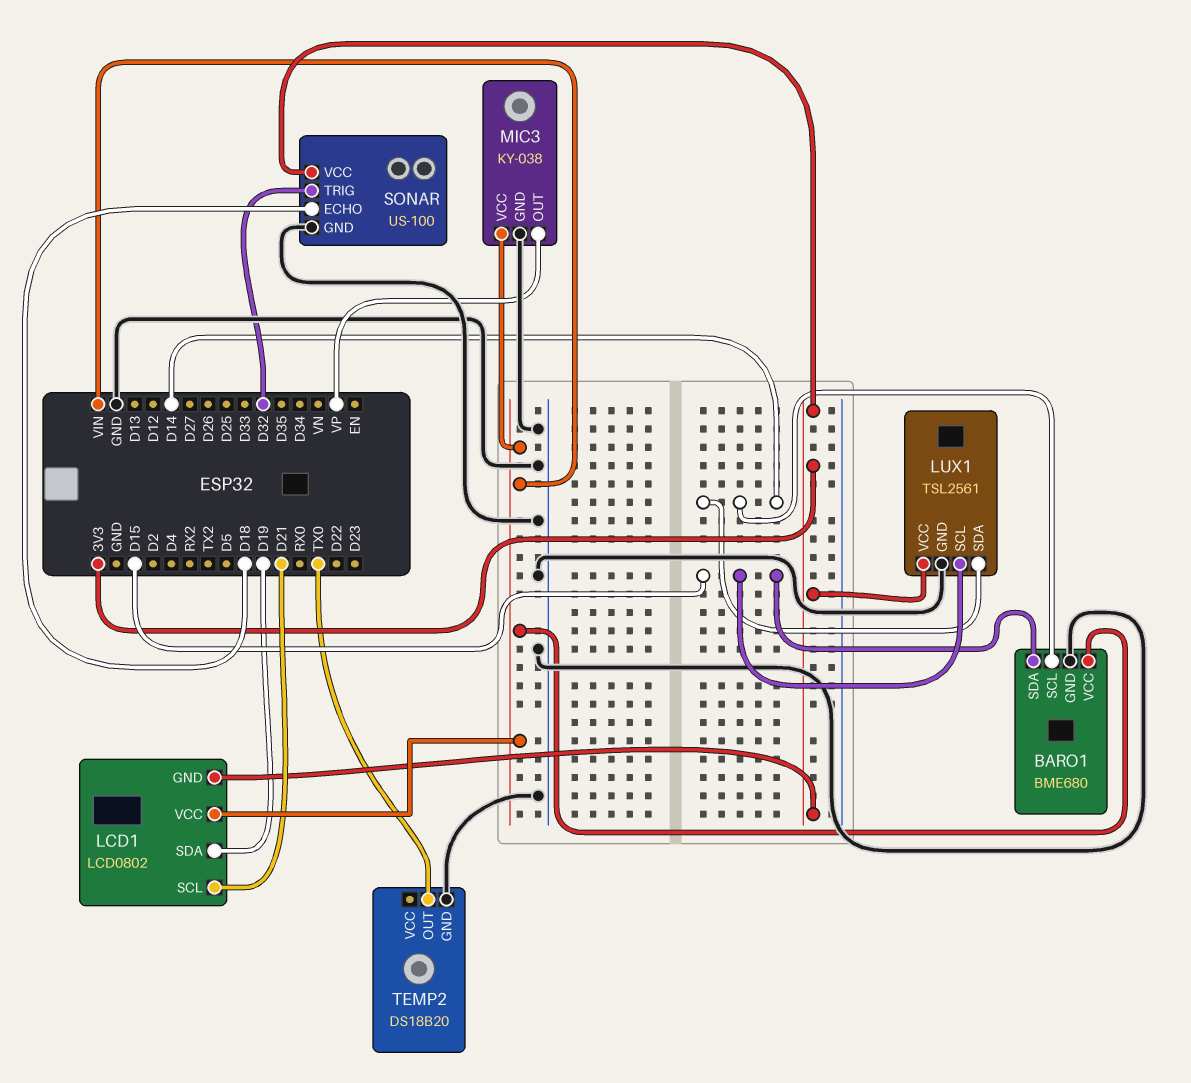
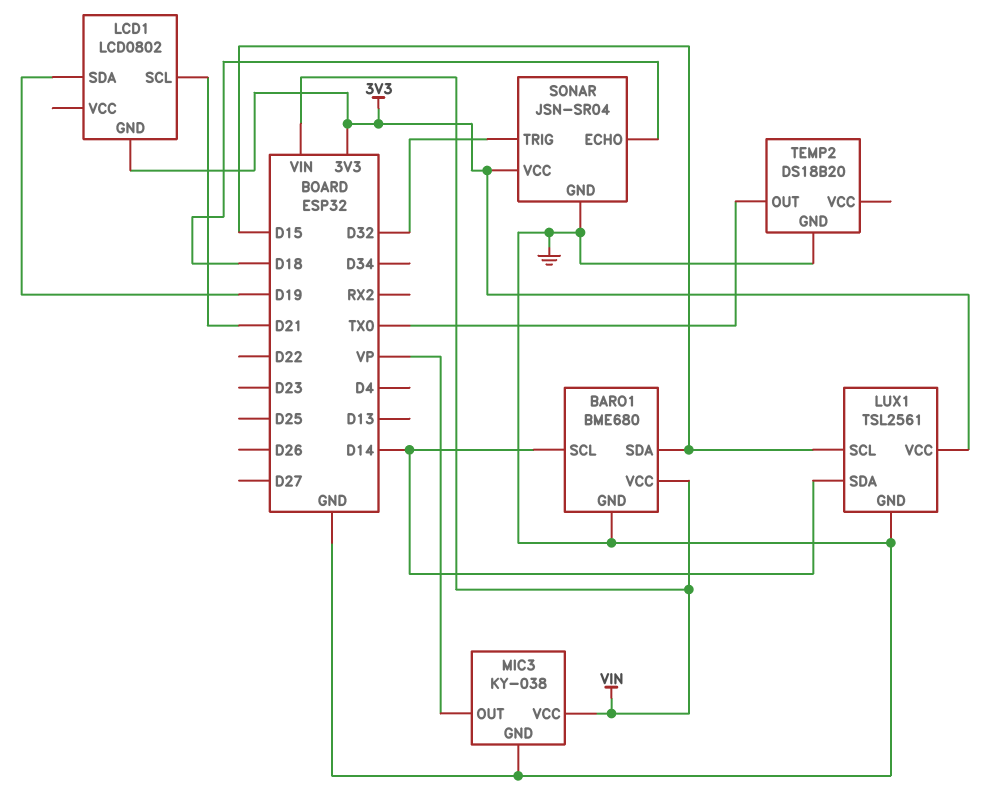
LCD1 pin VCC: VIN -> none
SONAR: US-100 -> JSN-SR04

